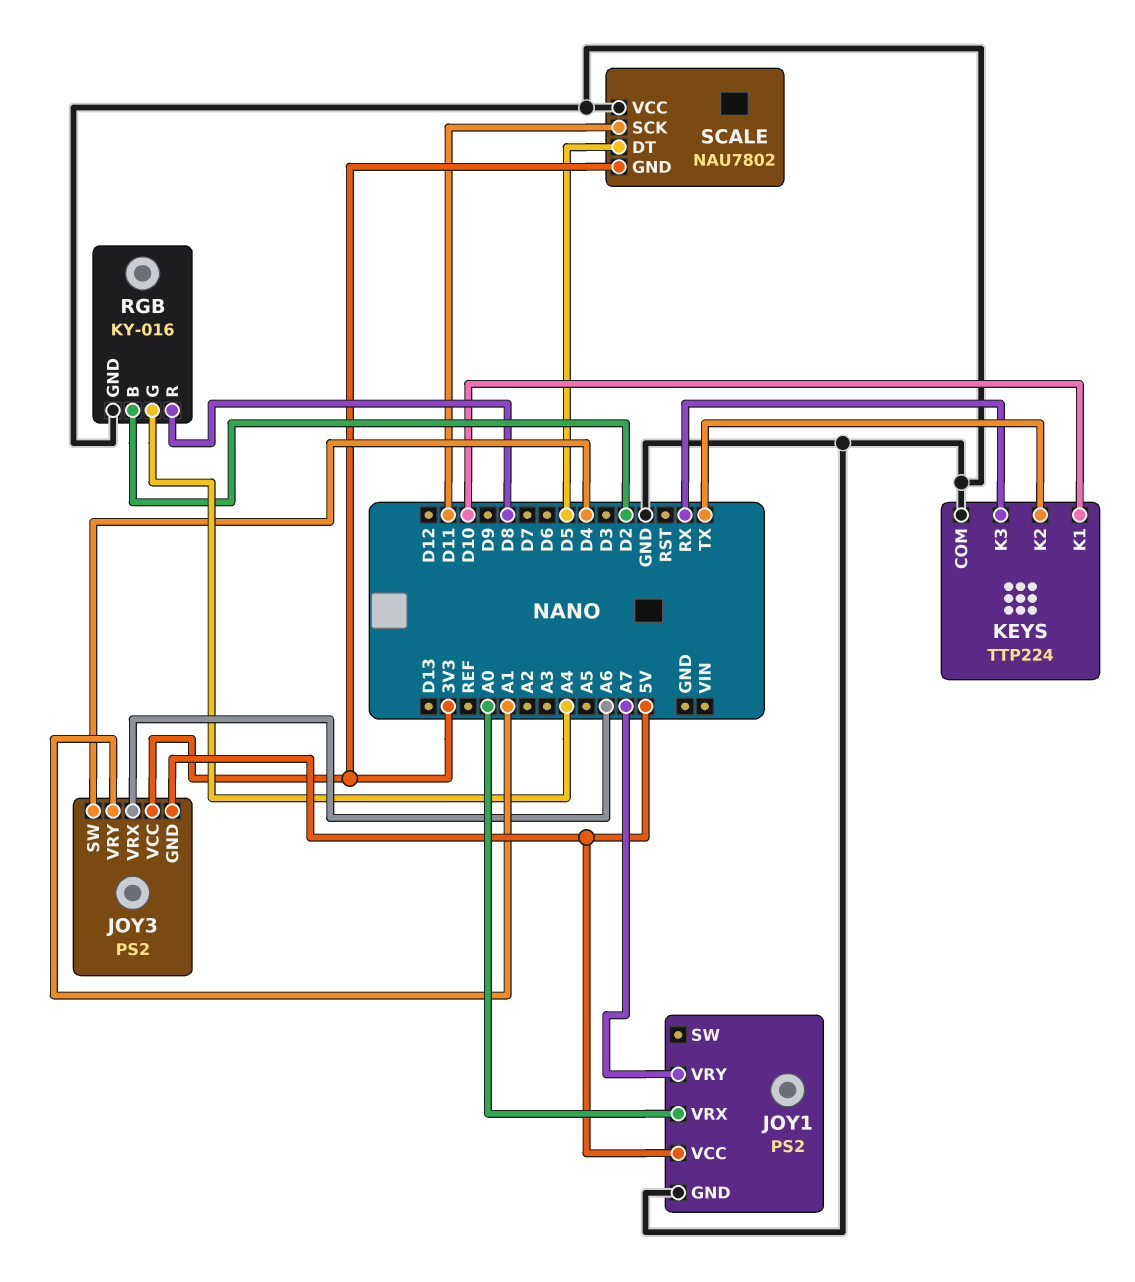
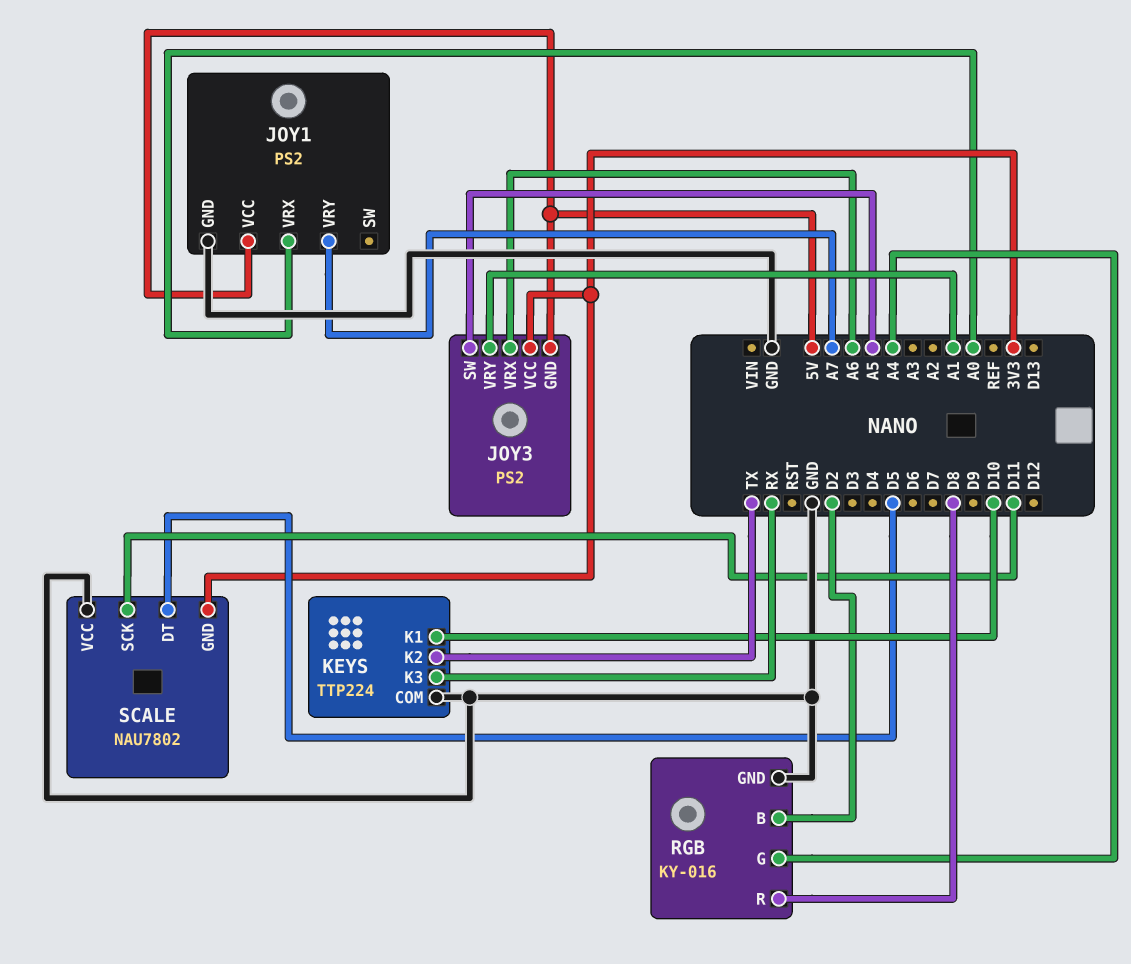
JOY3 pin SW: D4 -> A5

